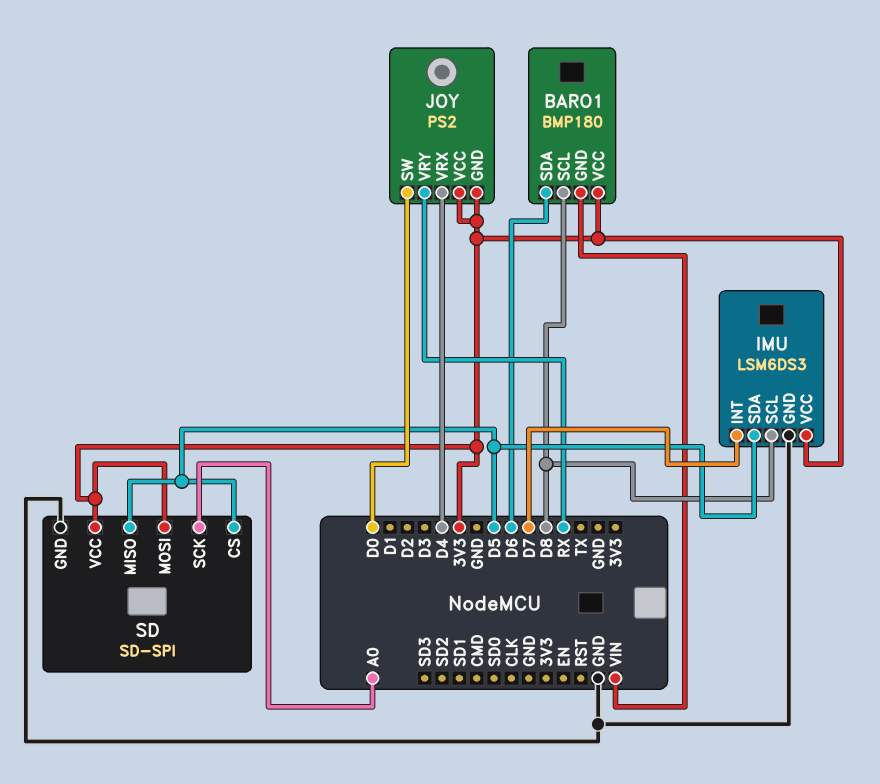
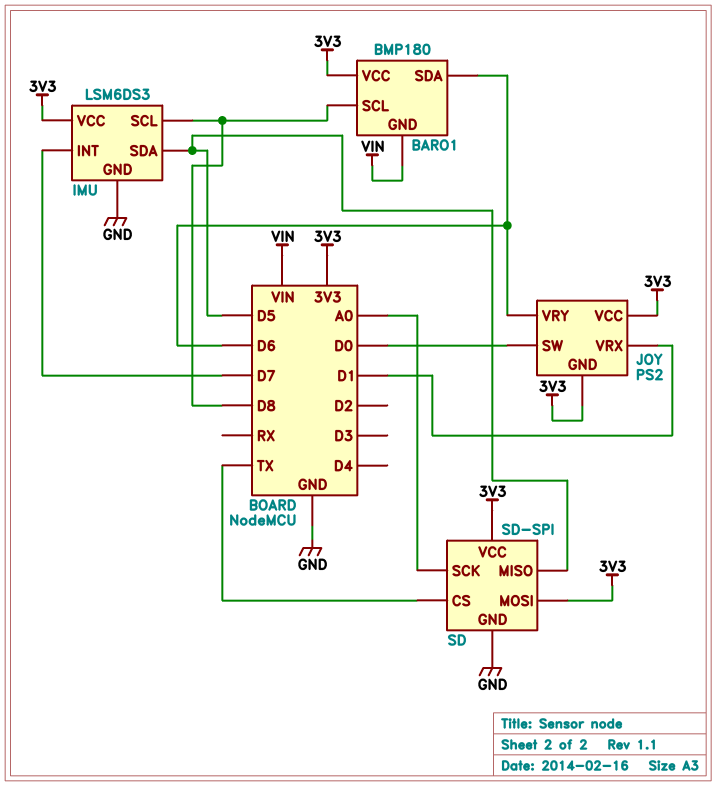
JOY pin VRX: D4 -> D1
JOY pin VRY: RX -> D6
SD pin CS: D5 -> TX

